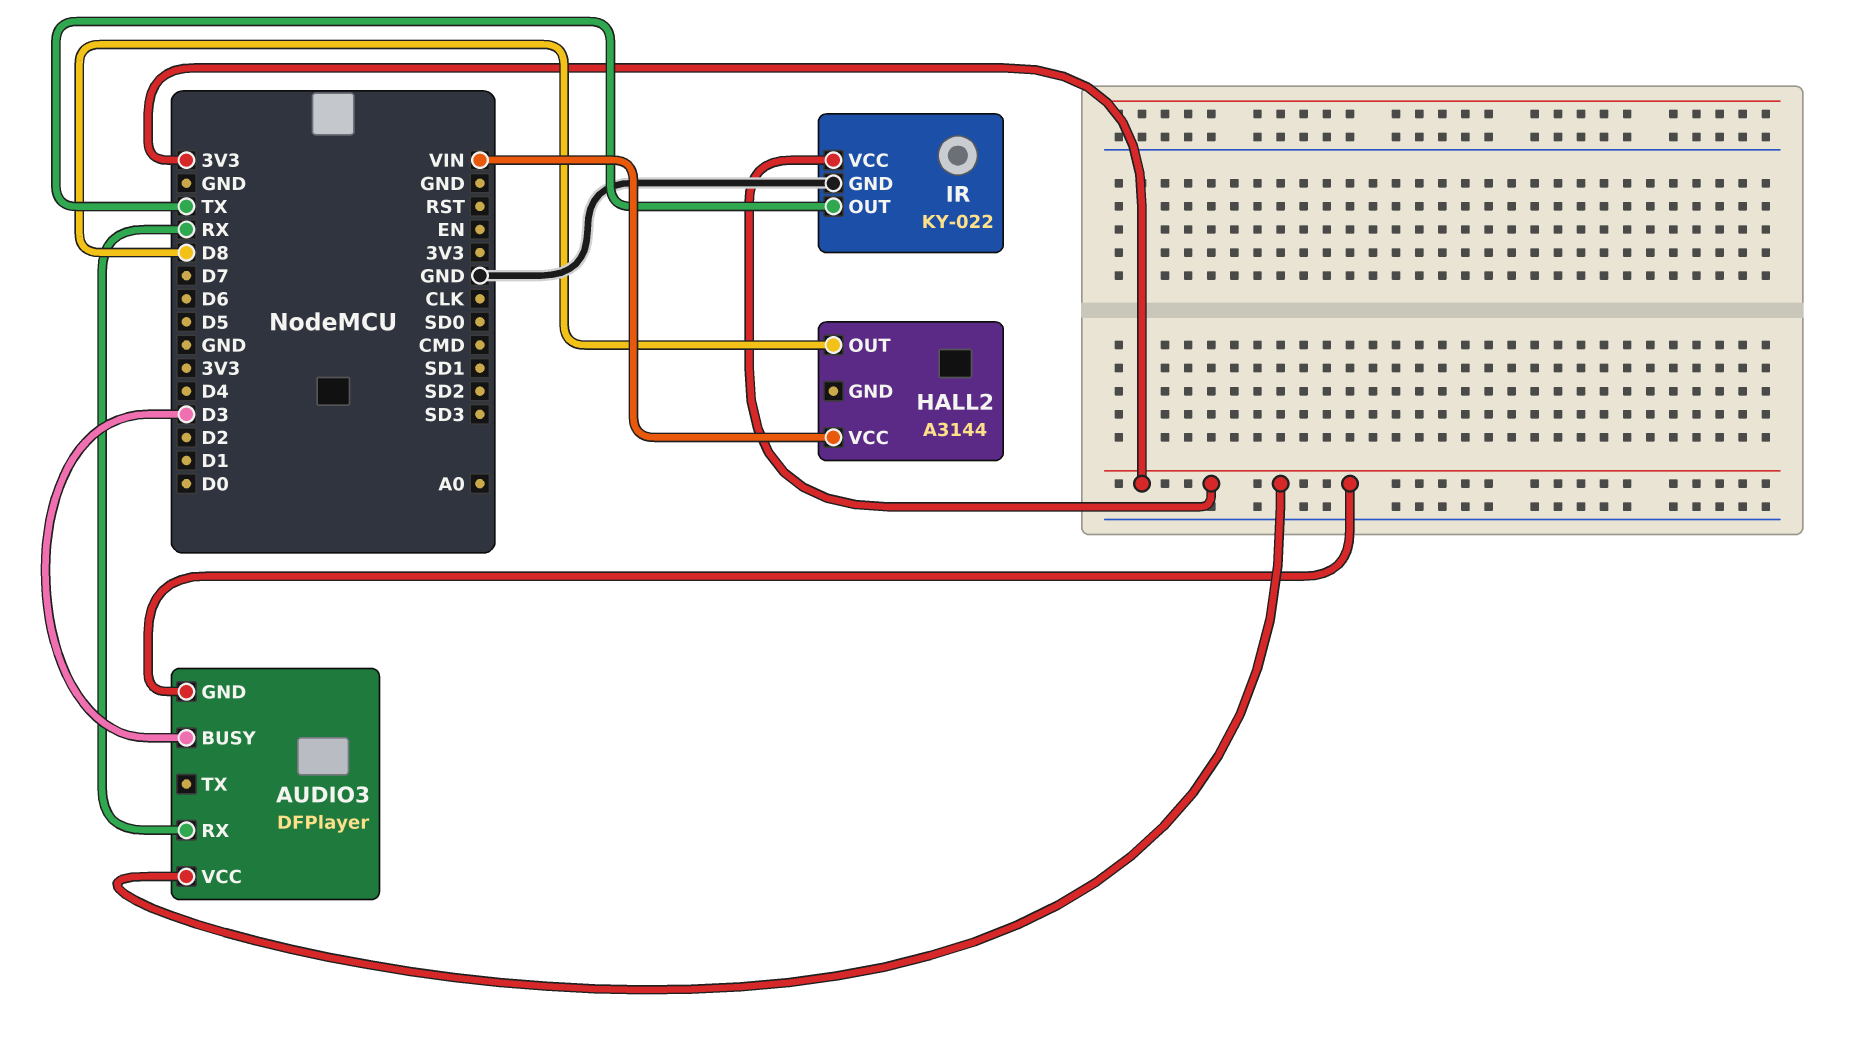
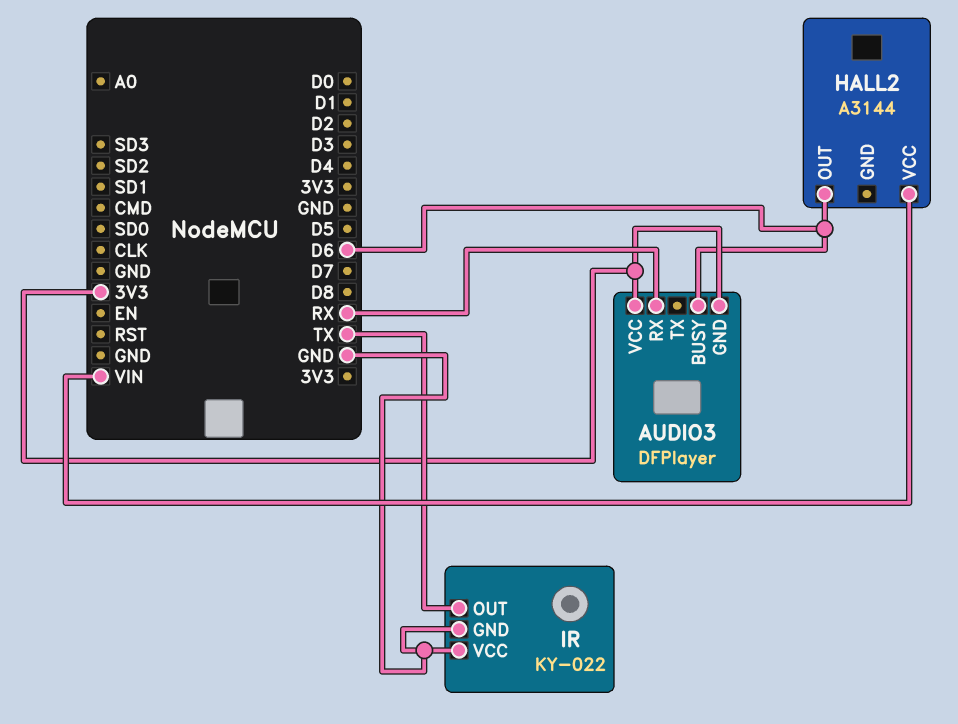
AUDIO3 pin BUSY: D3 -> D6
HALL2 pin OUT: D8 -> D6
IR pin VCC: 3V3 -> GND

